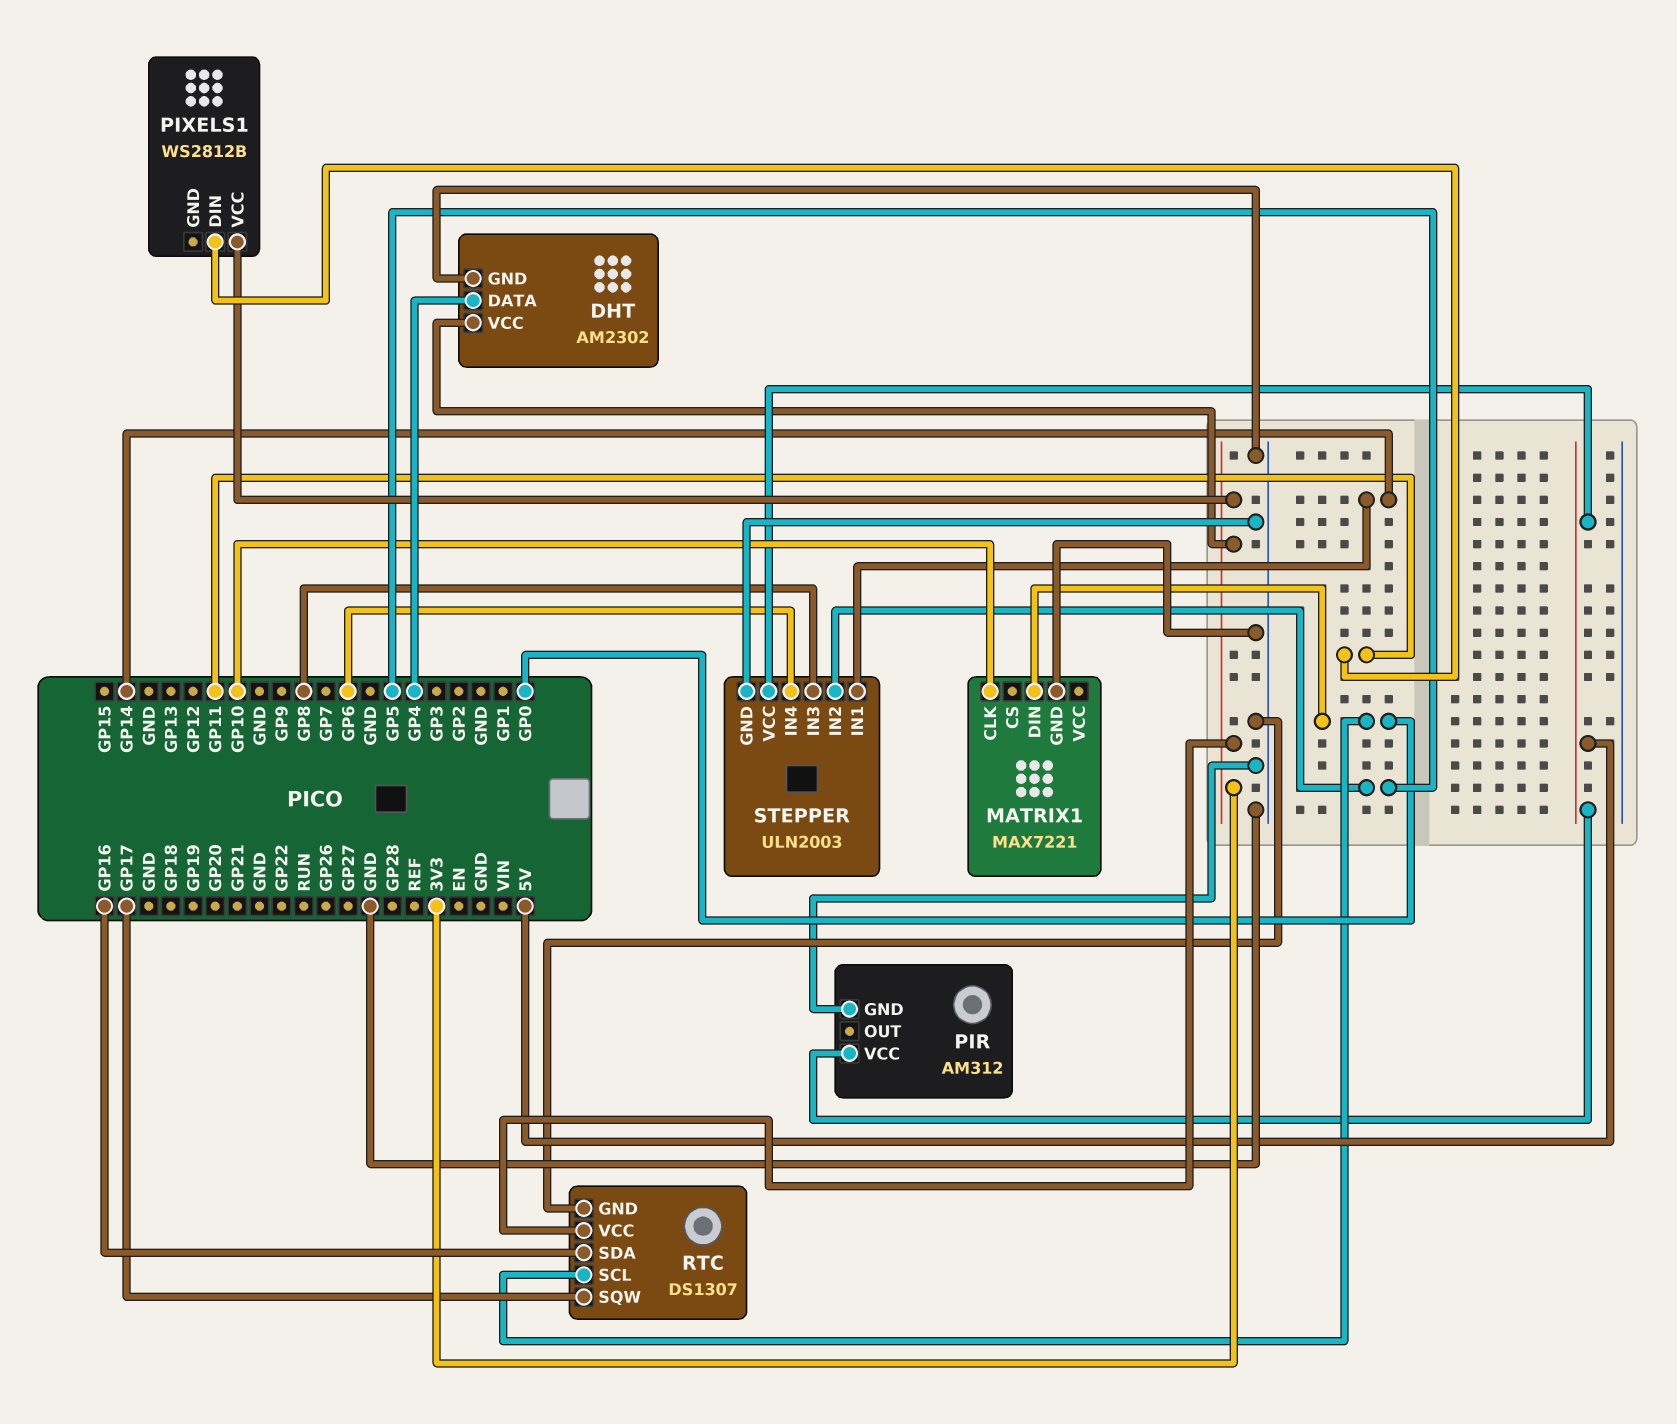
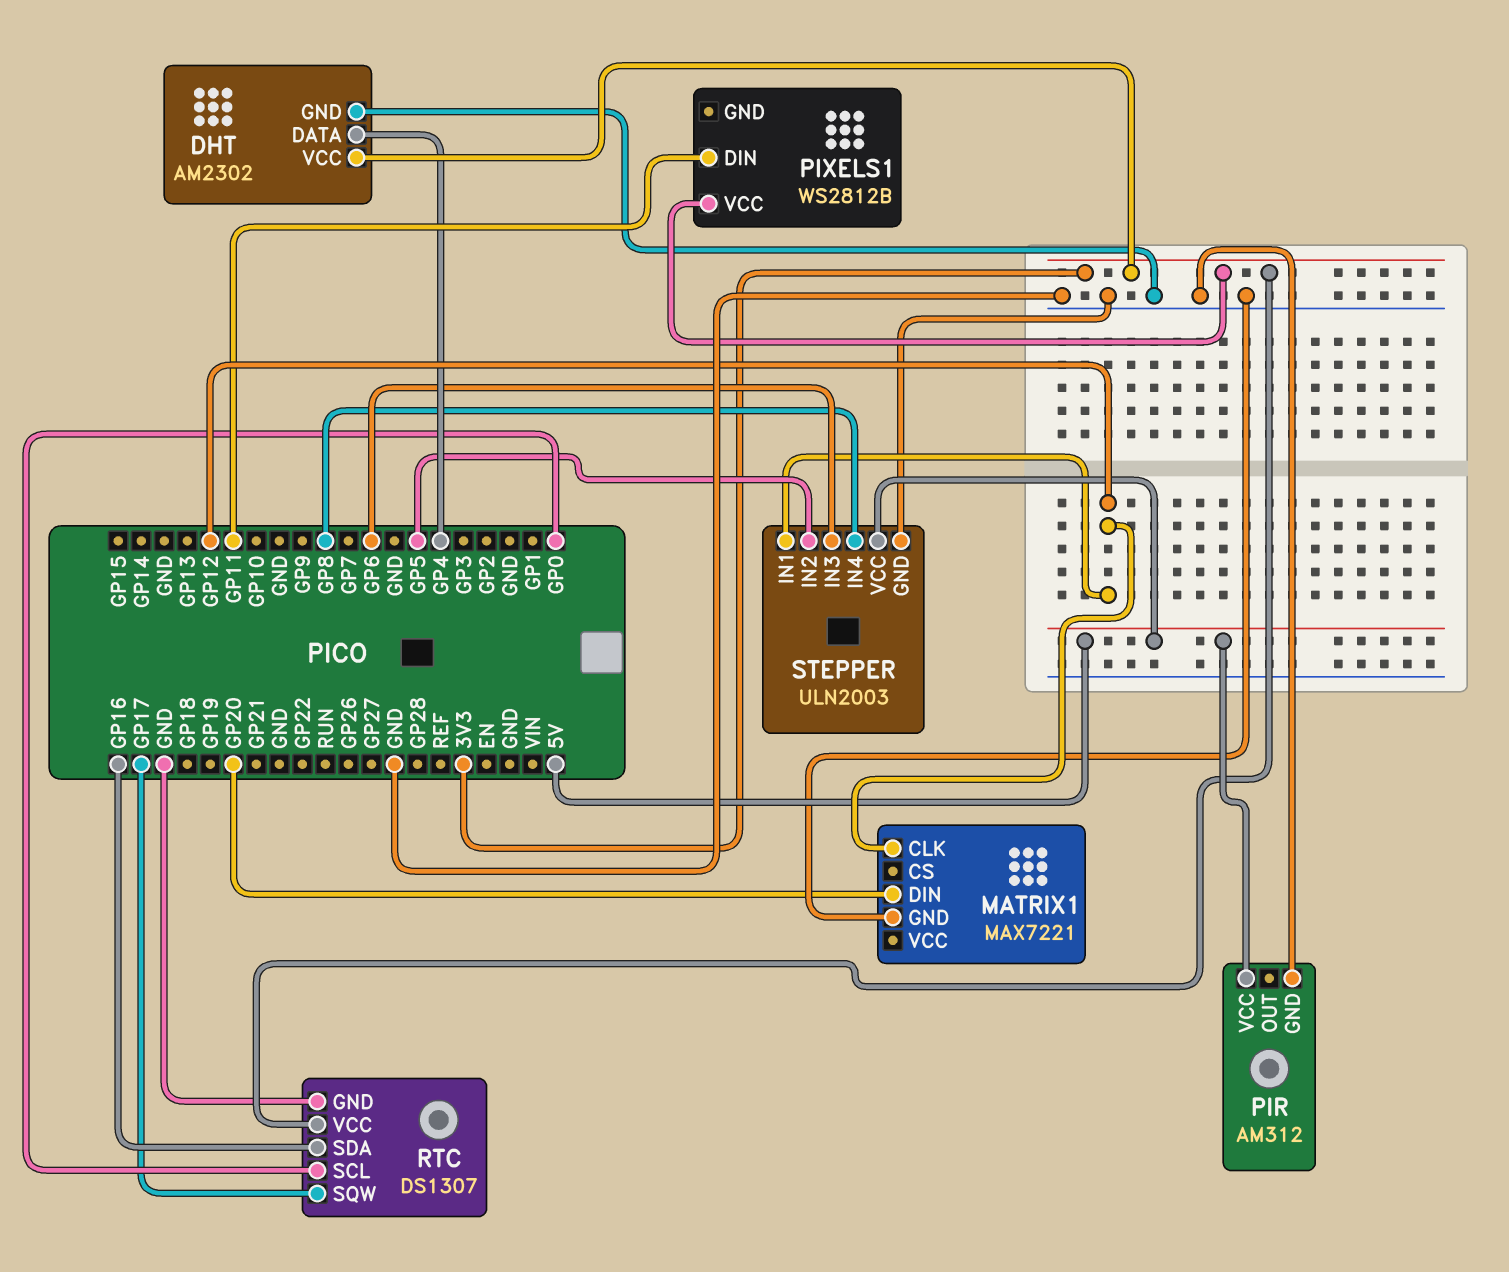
MATRIX1 pin CLK: GP10 -> GP12
MATRIX1 pin DIN: GP0 -> GP20
STEPPER pin IN1: GP14 -> GP12
STEPPER pin IN3: GP8 -> GP6
STEPPER pin IN4: GP6 -> GP8

